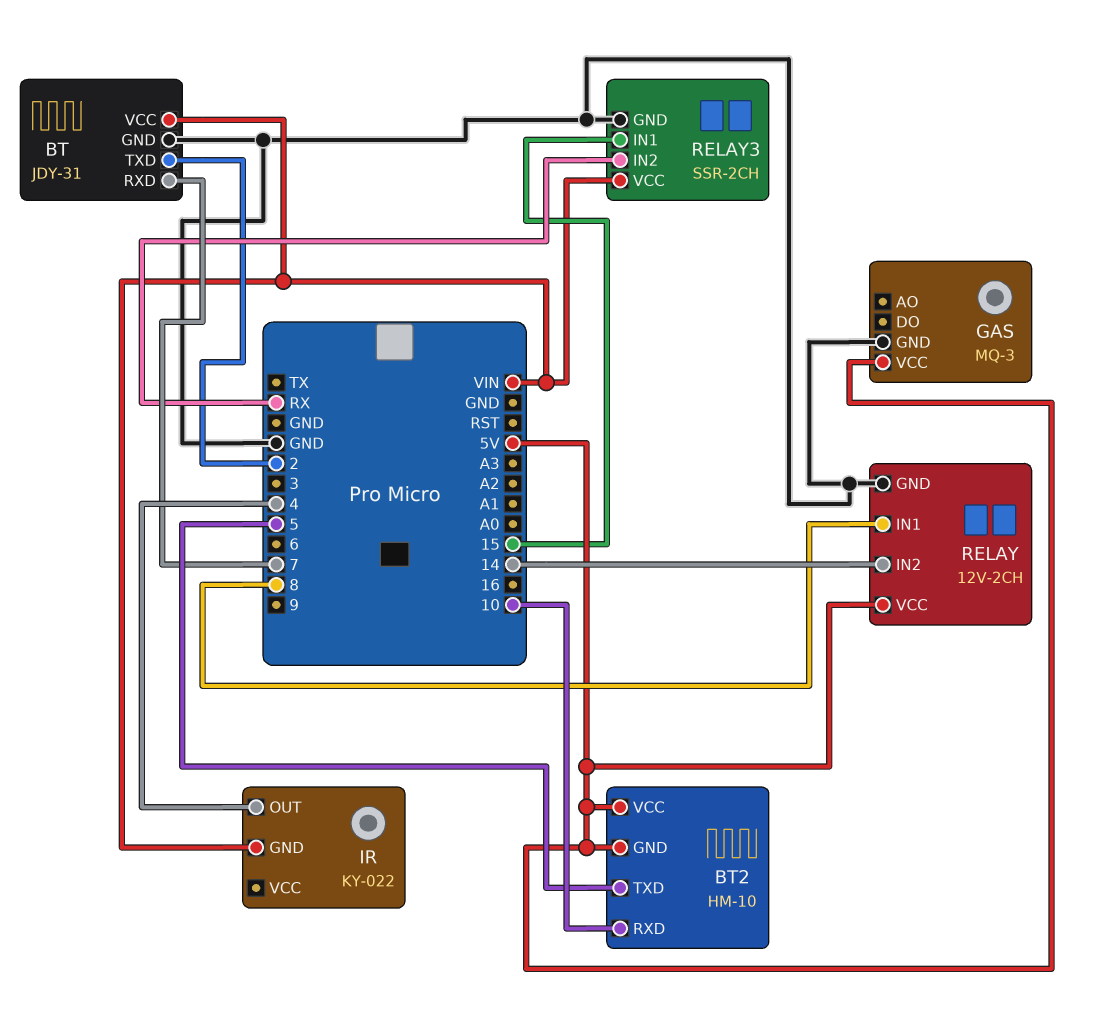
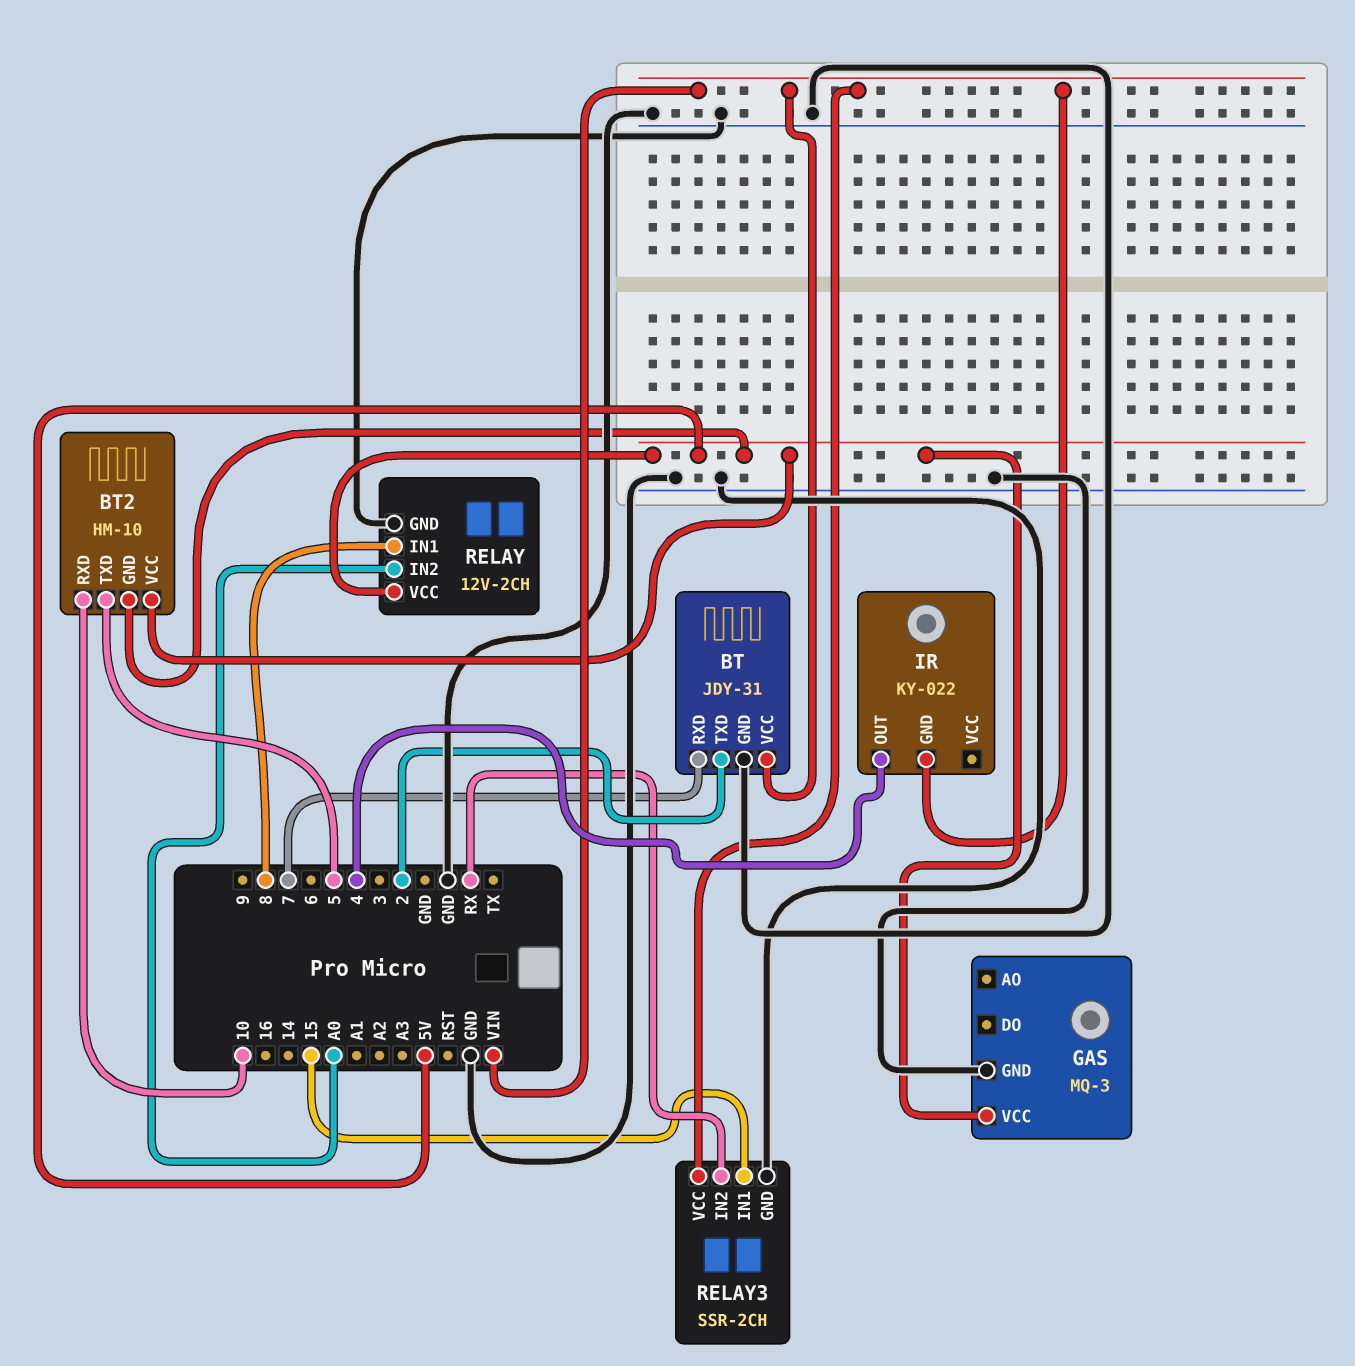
RELAY pin IN2: 14 -> A0

